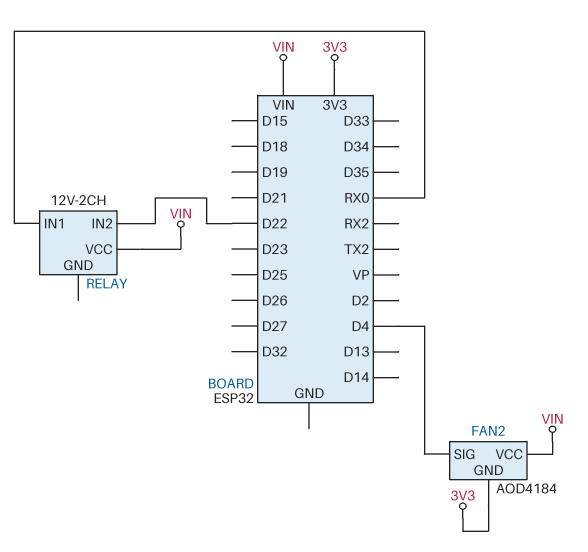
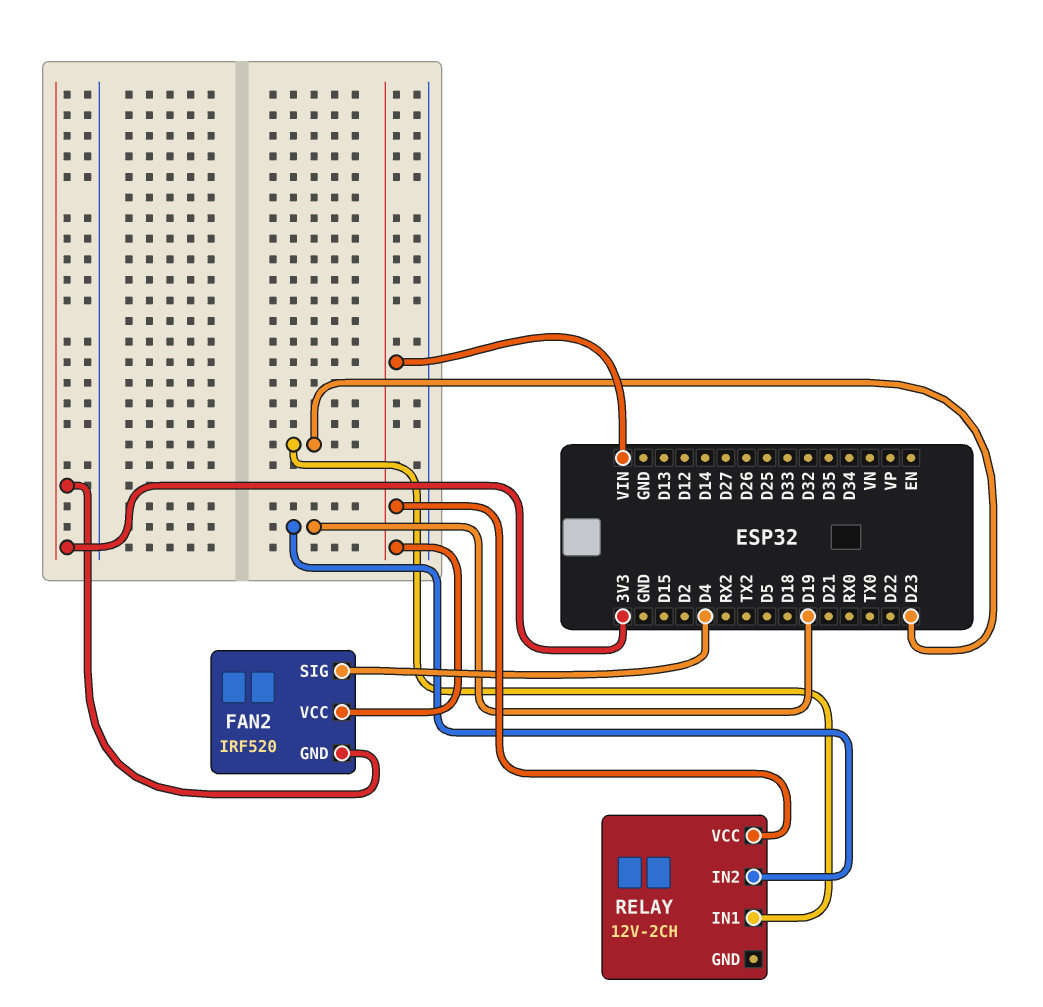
FAN2: AOD4184 -> IRF520
RELAY pin IN1: RX0 -> D23
RELAY pin IN2: D22 -> D19

